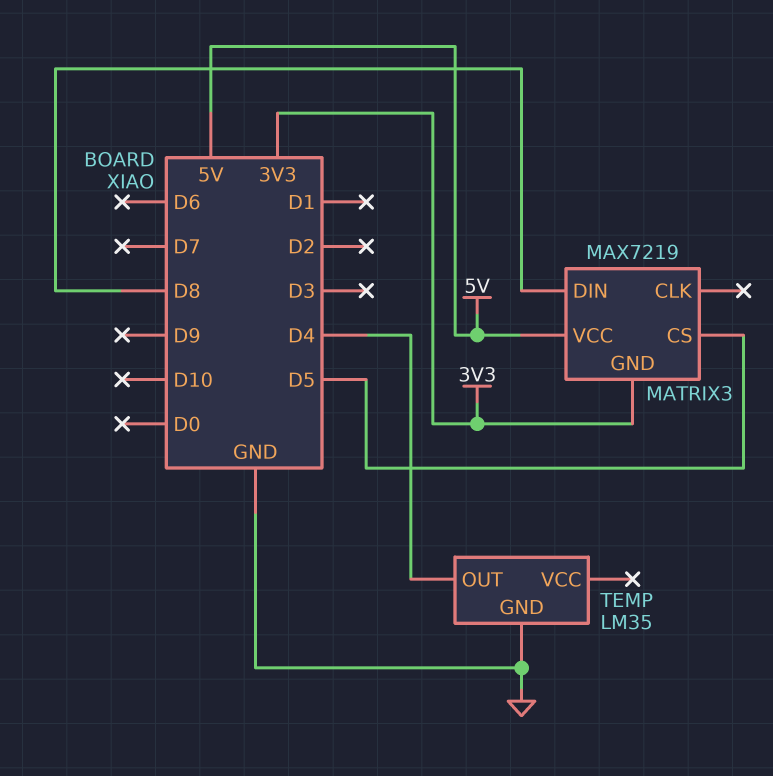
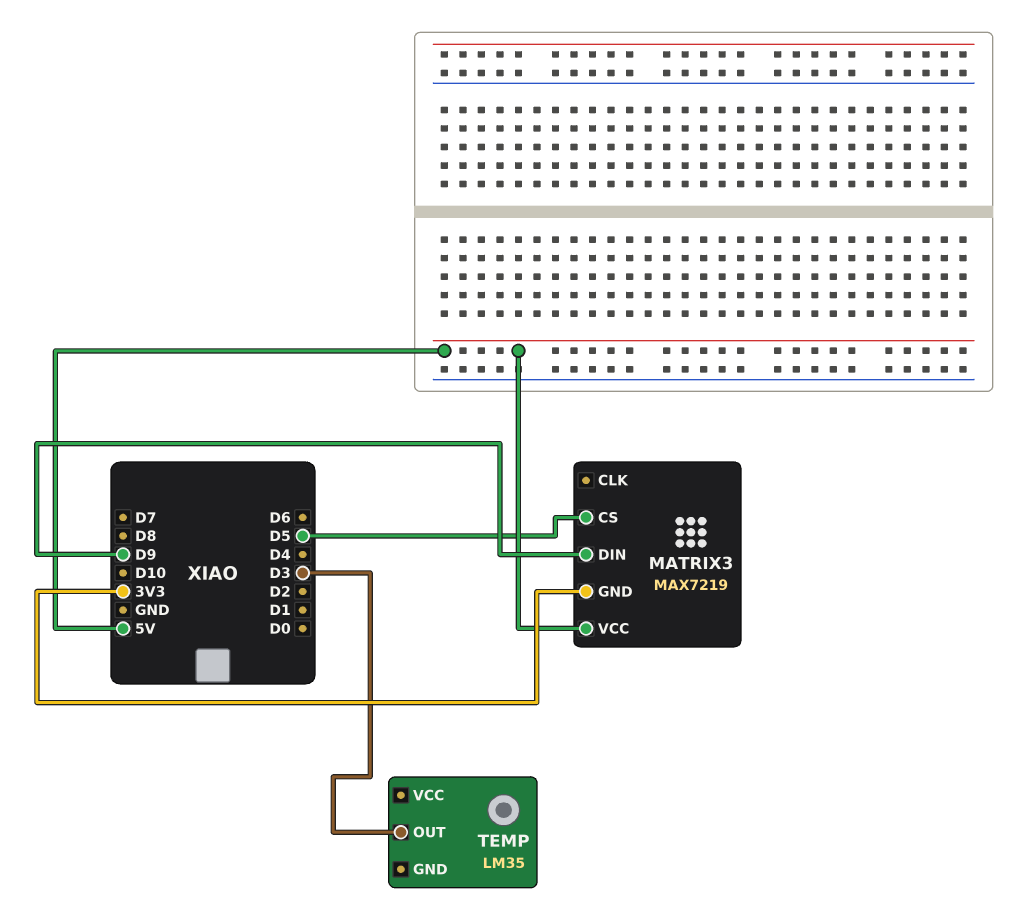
MATRIX3 pin DIN: D8 -> D9
TEMP pin GND: GND -> none
TEMP pin OUT: D4 -> D3

